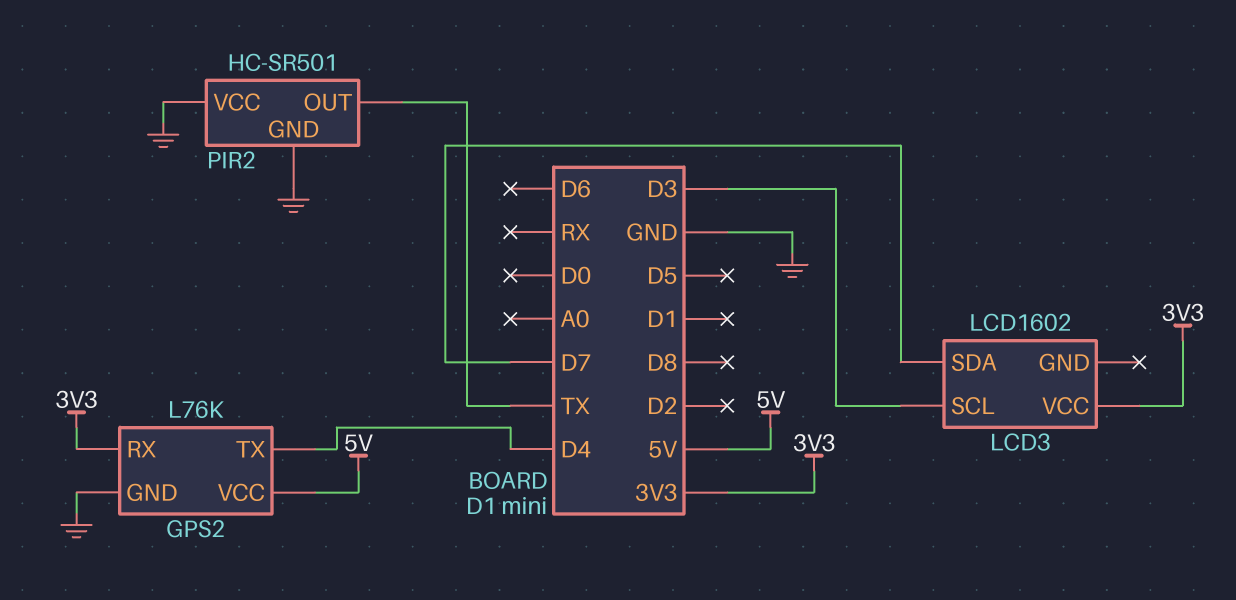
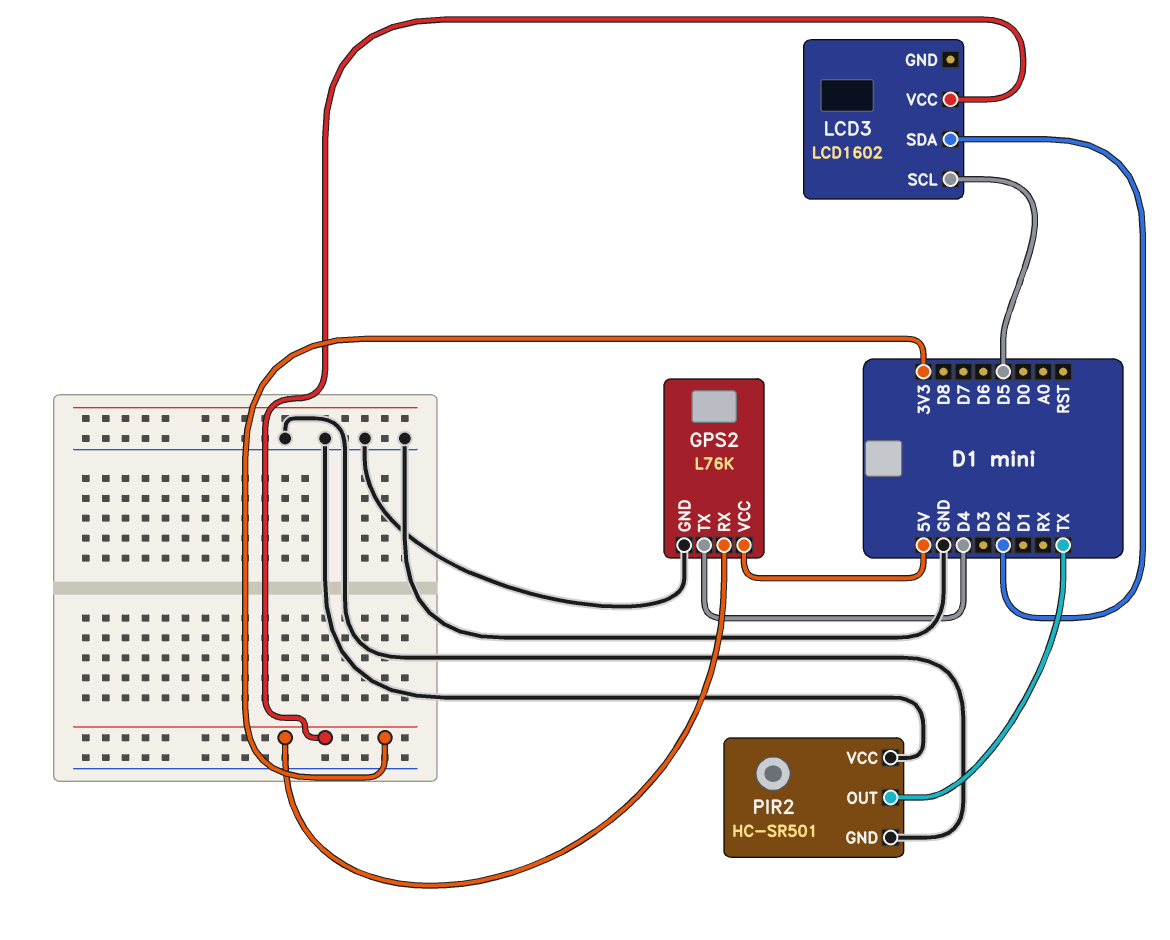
LCD3 pin SCL: D3 -> D5
LCD3 pin SDA: D7 -> D2

